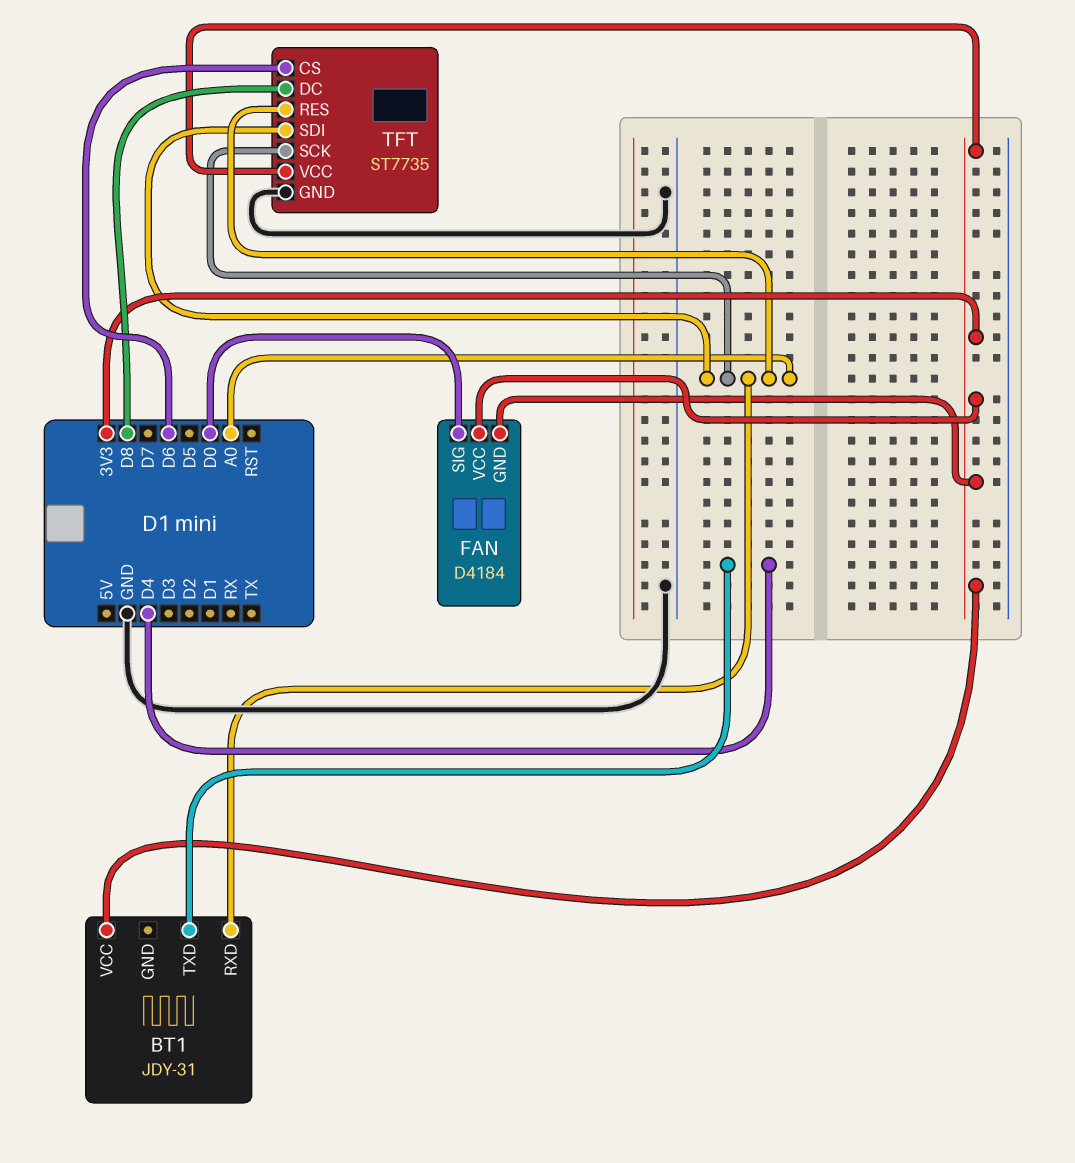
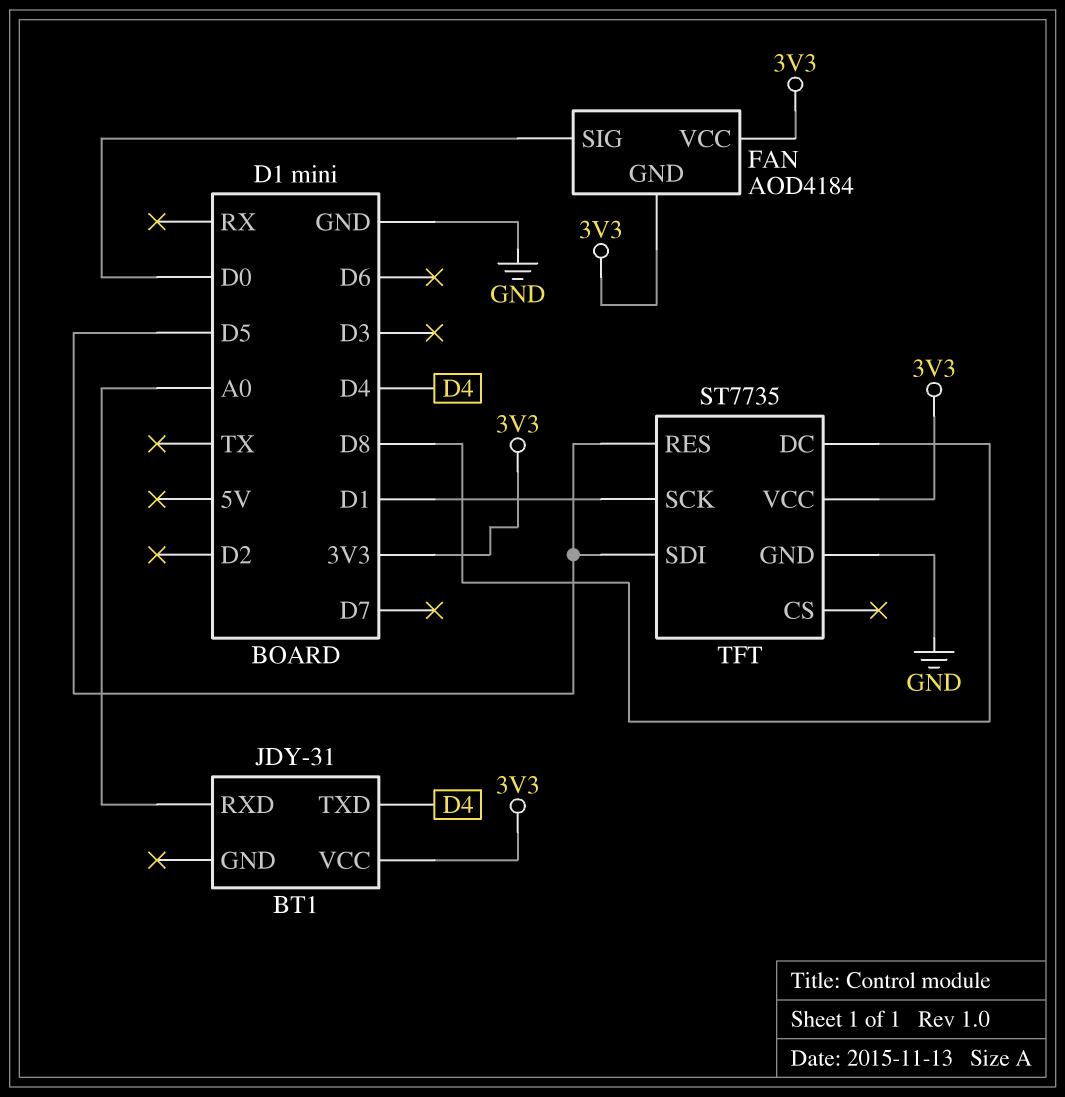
FAN: D4184 -> AOD4184
TFT pin CS: D6 -> none
TFT pin RES: A0 -> D5
TFT pin SCK: A0 -> D1
TFT pin SDI: A0 -> D5

